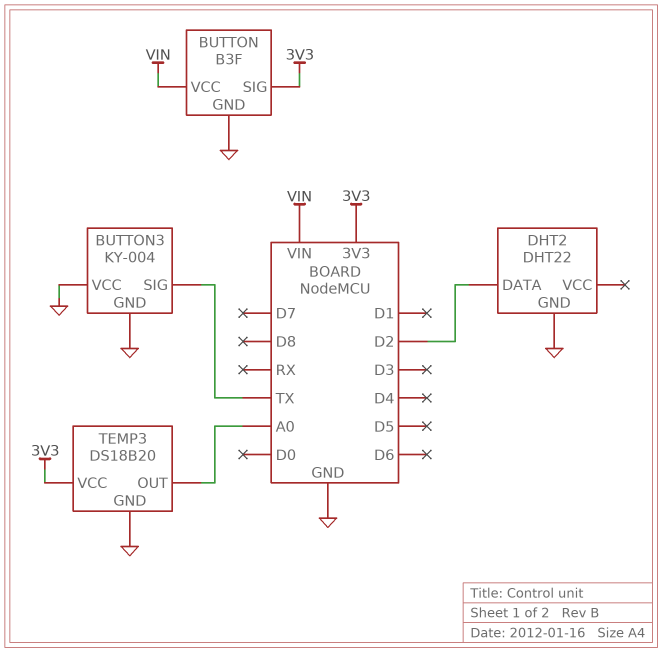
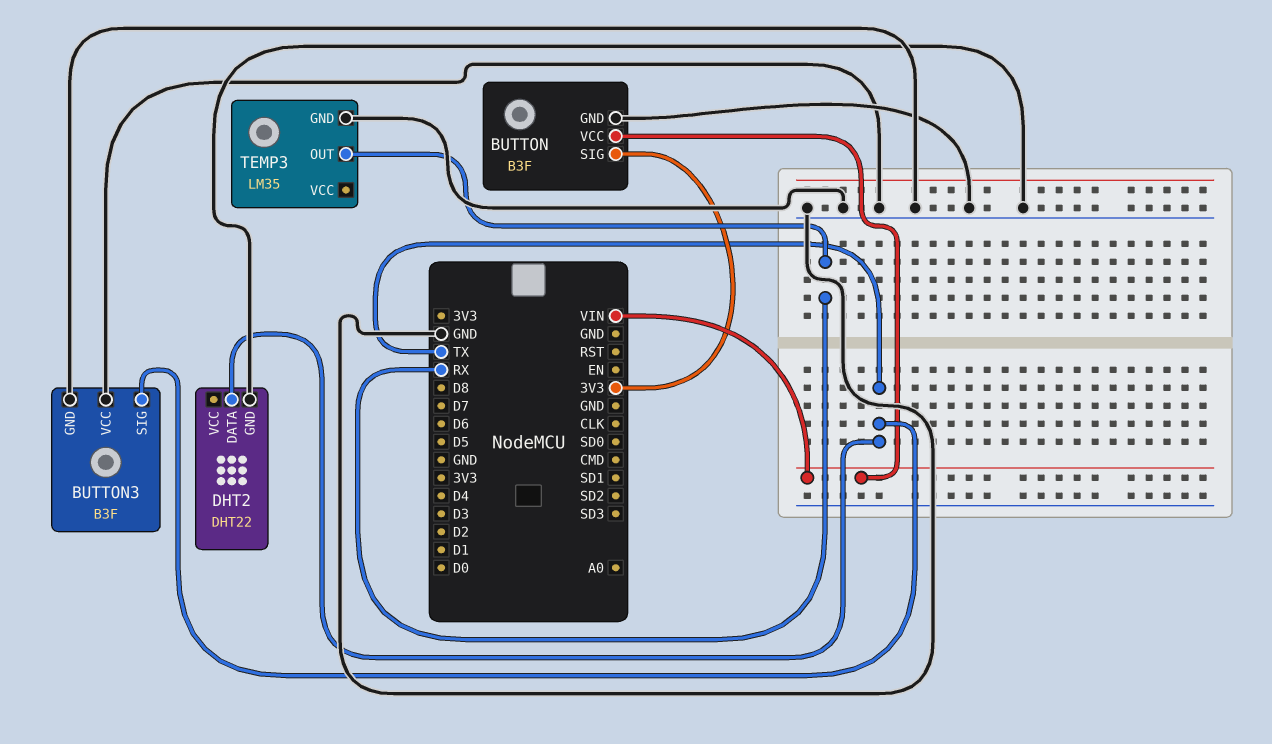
BUTTON3: KY-004 -> B3F
DHT2 pin DATA: D2 -> TX
TEMP3: DS18B20 -> LM35
TEMP3 pin OUT: A0 -> RX
TEMP3 pin VCC: 3V3 -> none

